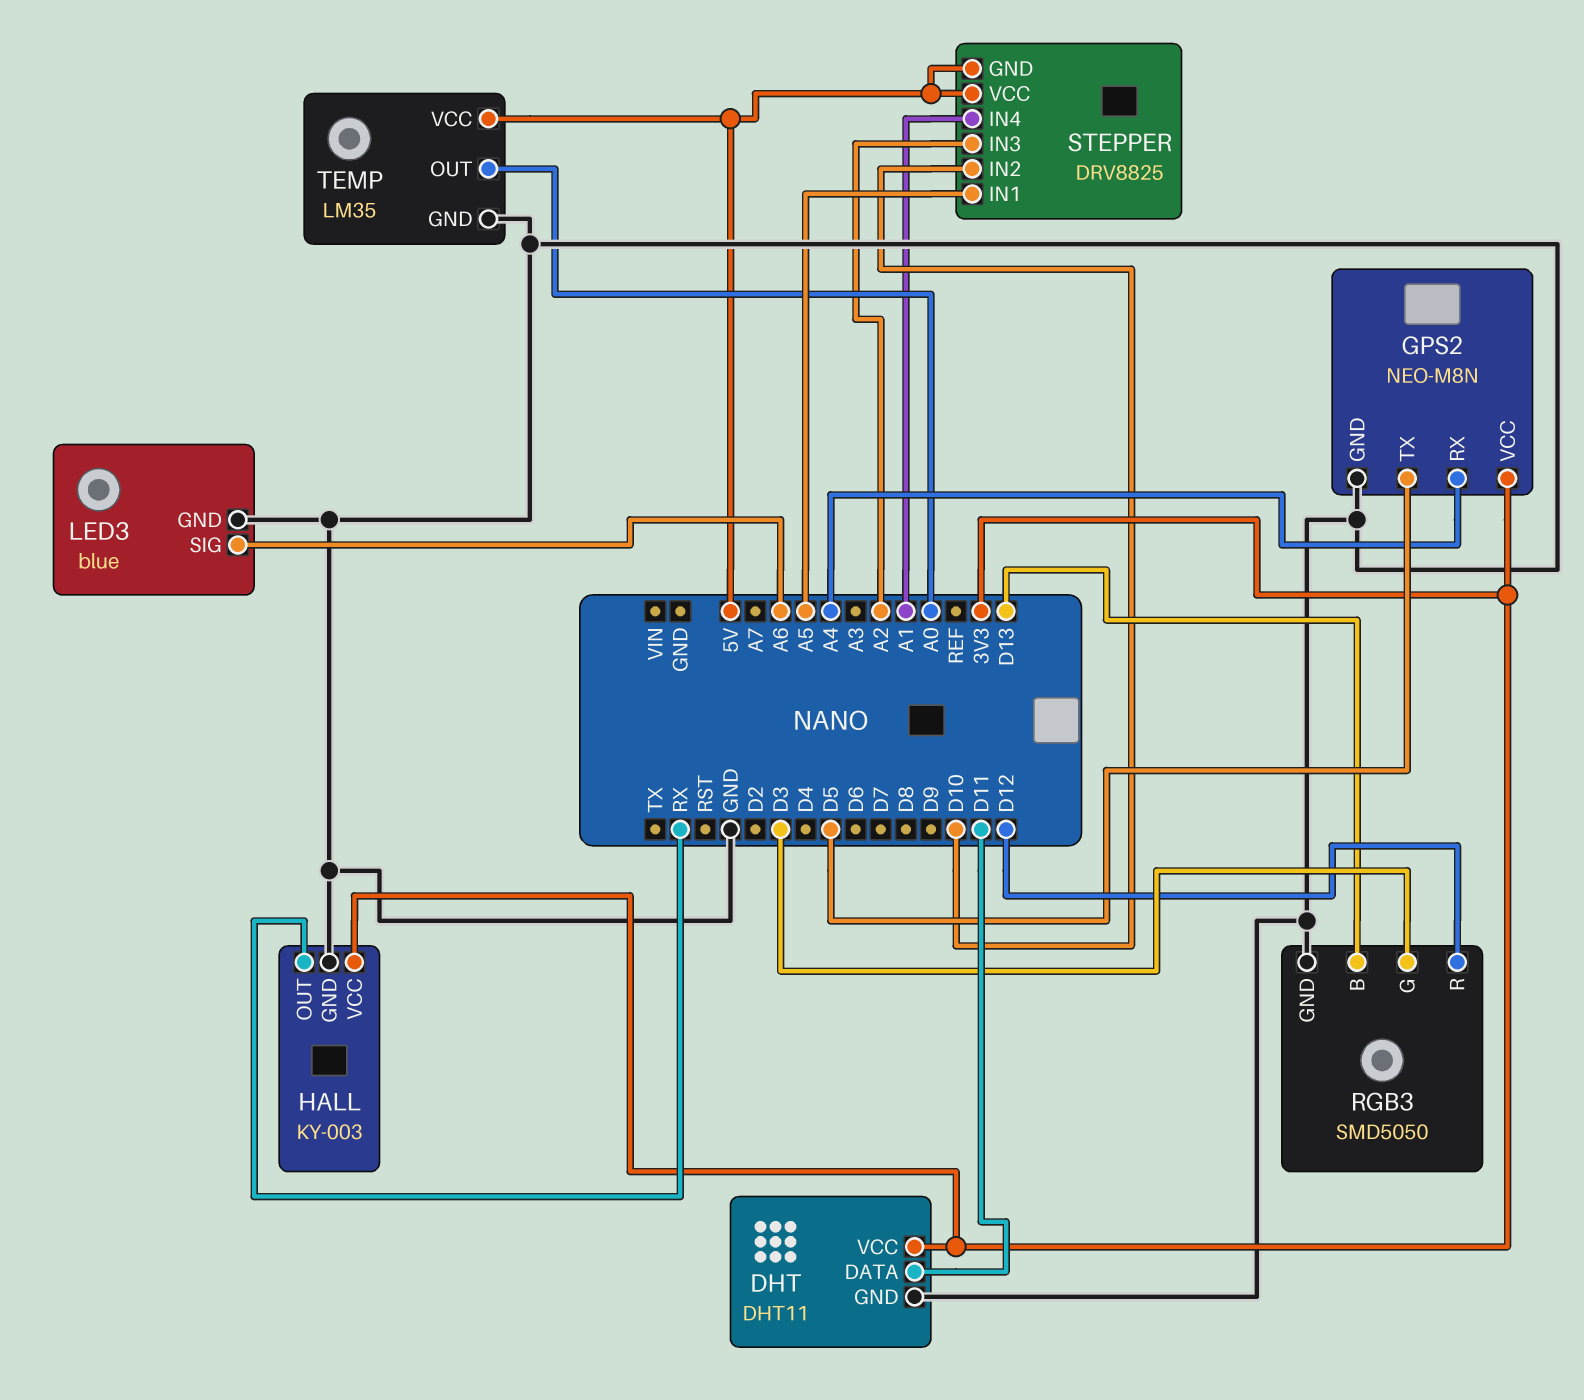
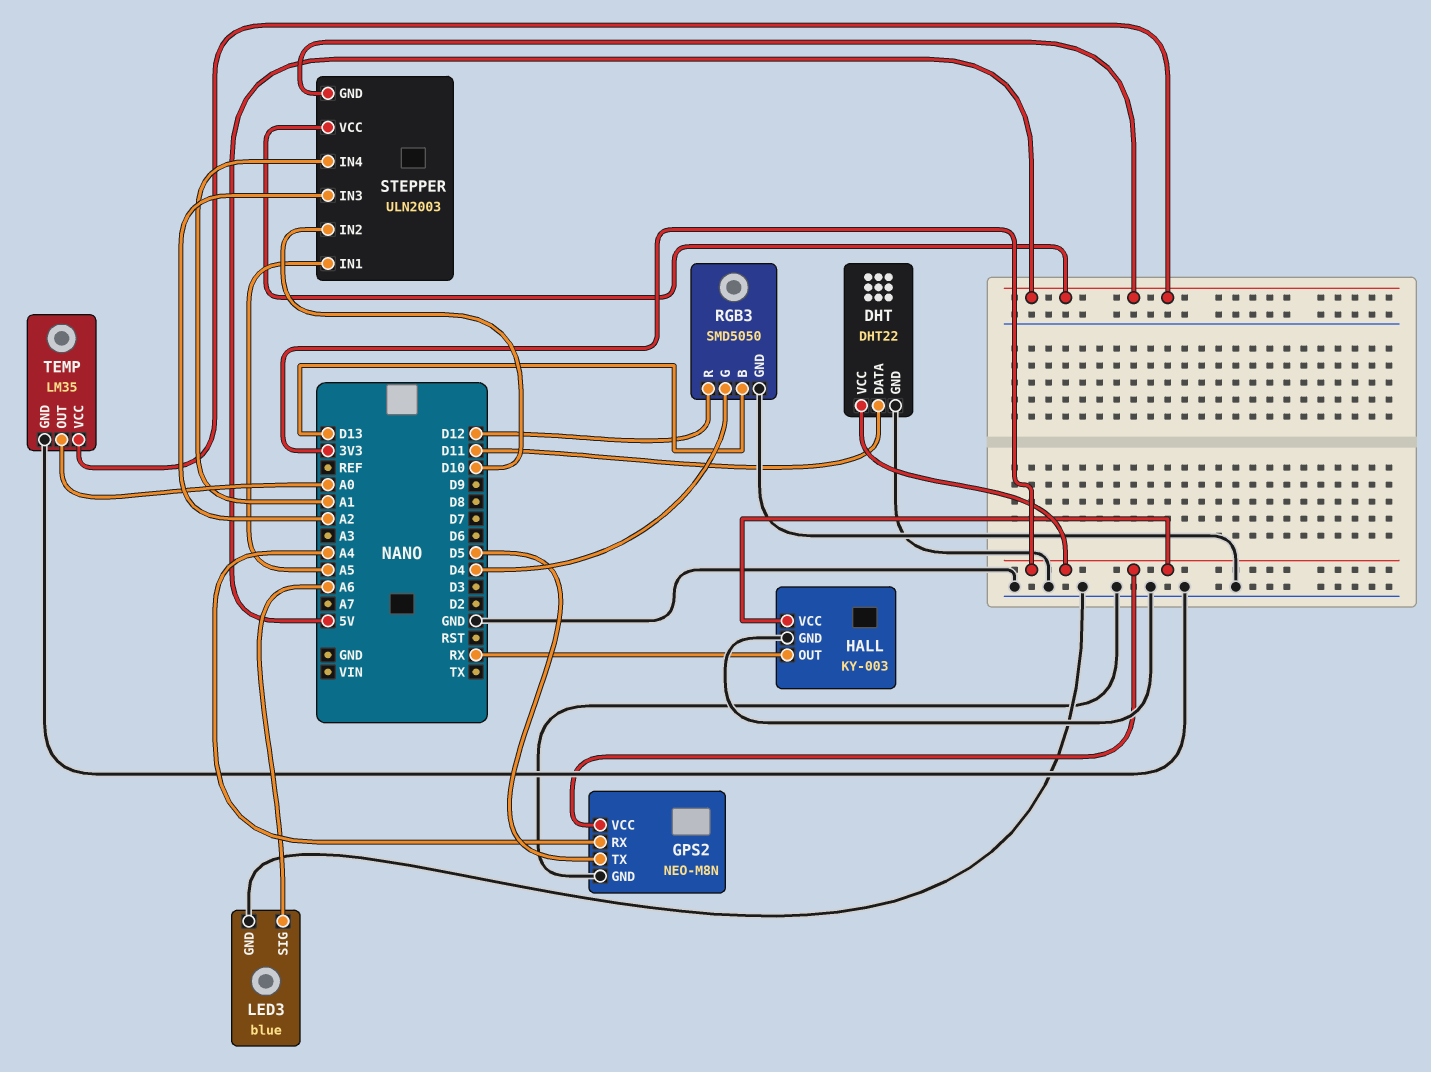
DHT: DHT11 -> DHT22
RGB3 pin G: D3 -> D4
STEPPER: DRV8825 -> ULN2003

